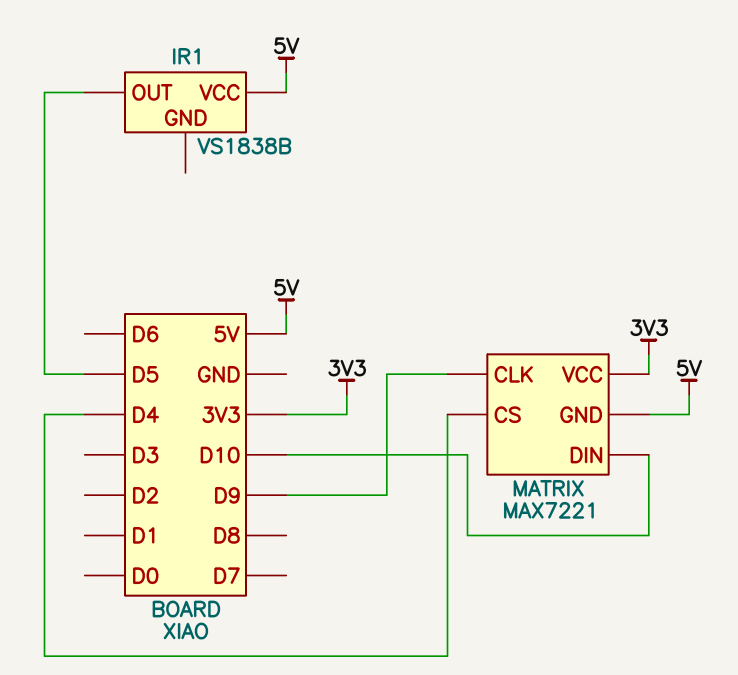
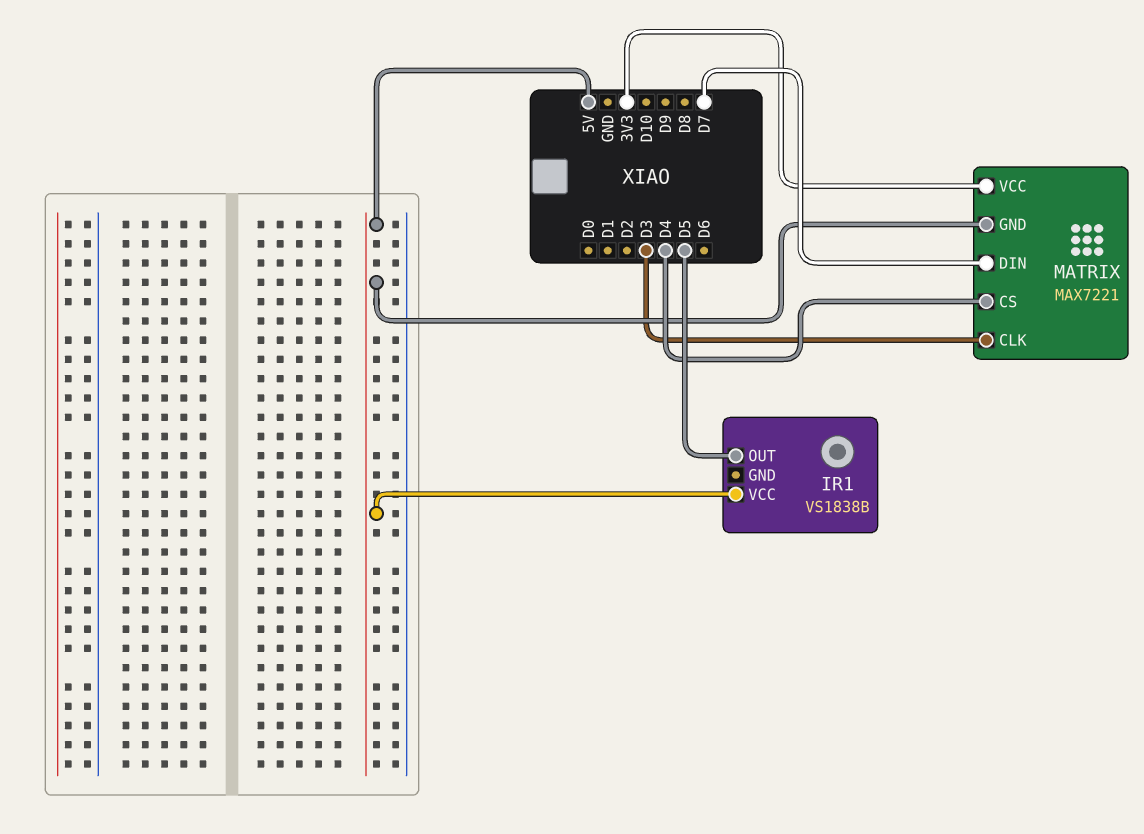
MATRIX pin CLK: D9 -> D3
MATRIX pin DIN: D10 -> D7

